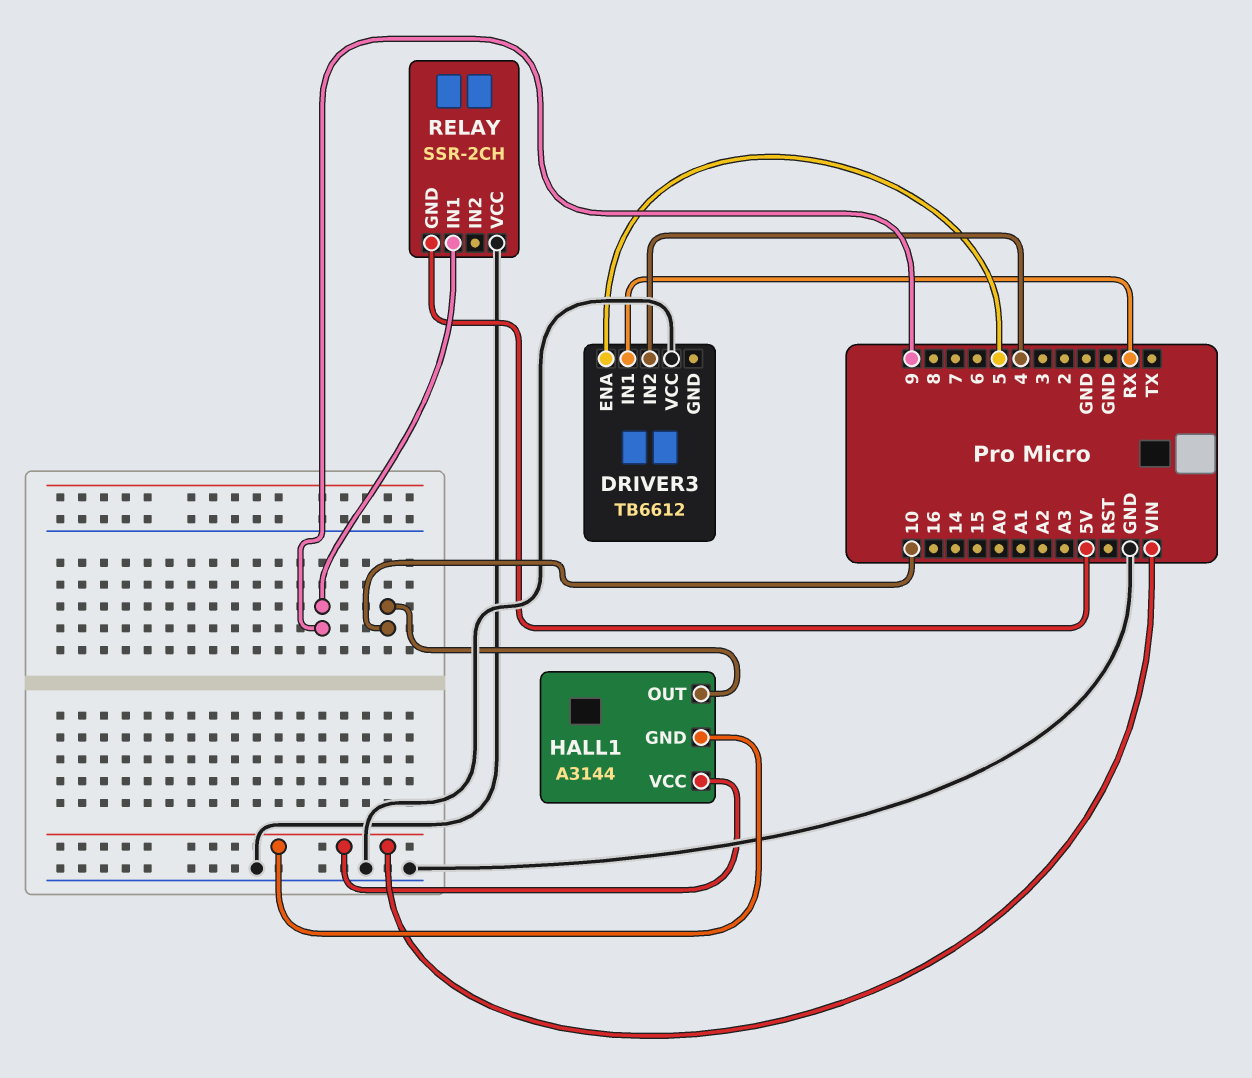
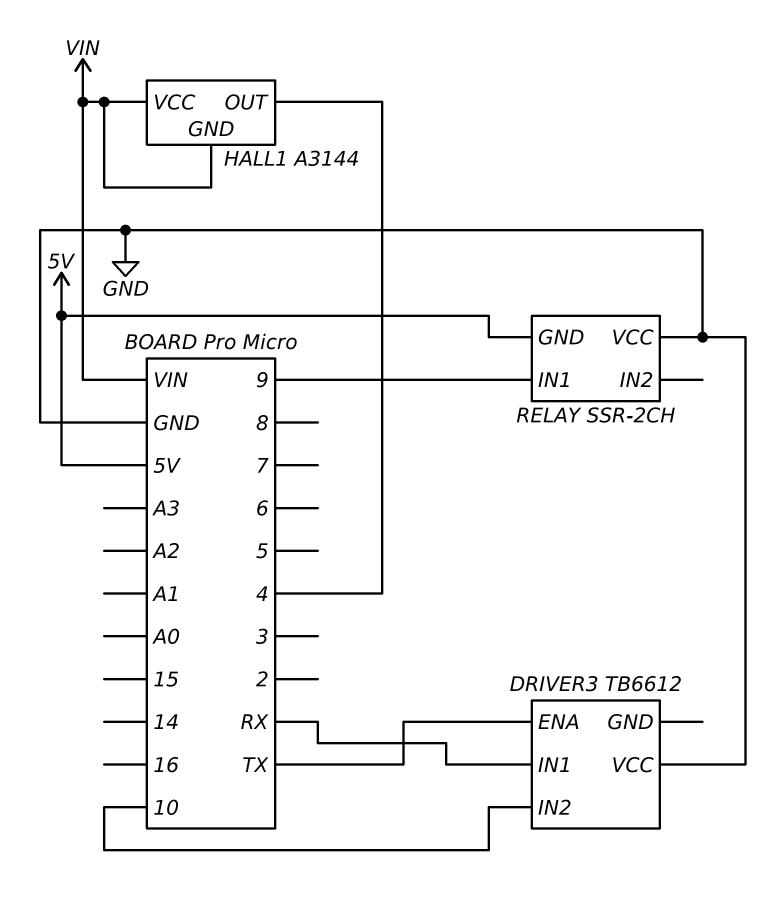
DRIVER3 pin ENA: 5 -> TX
DRIVER3 pin IN2: 4 -> 10
HALL1 pin OUT: 10 -> 4

